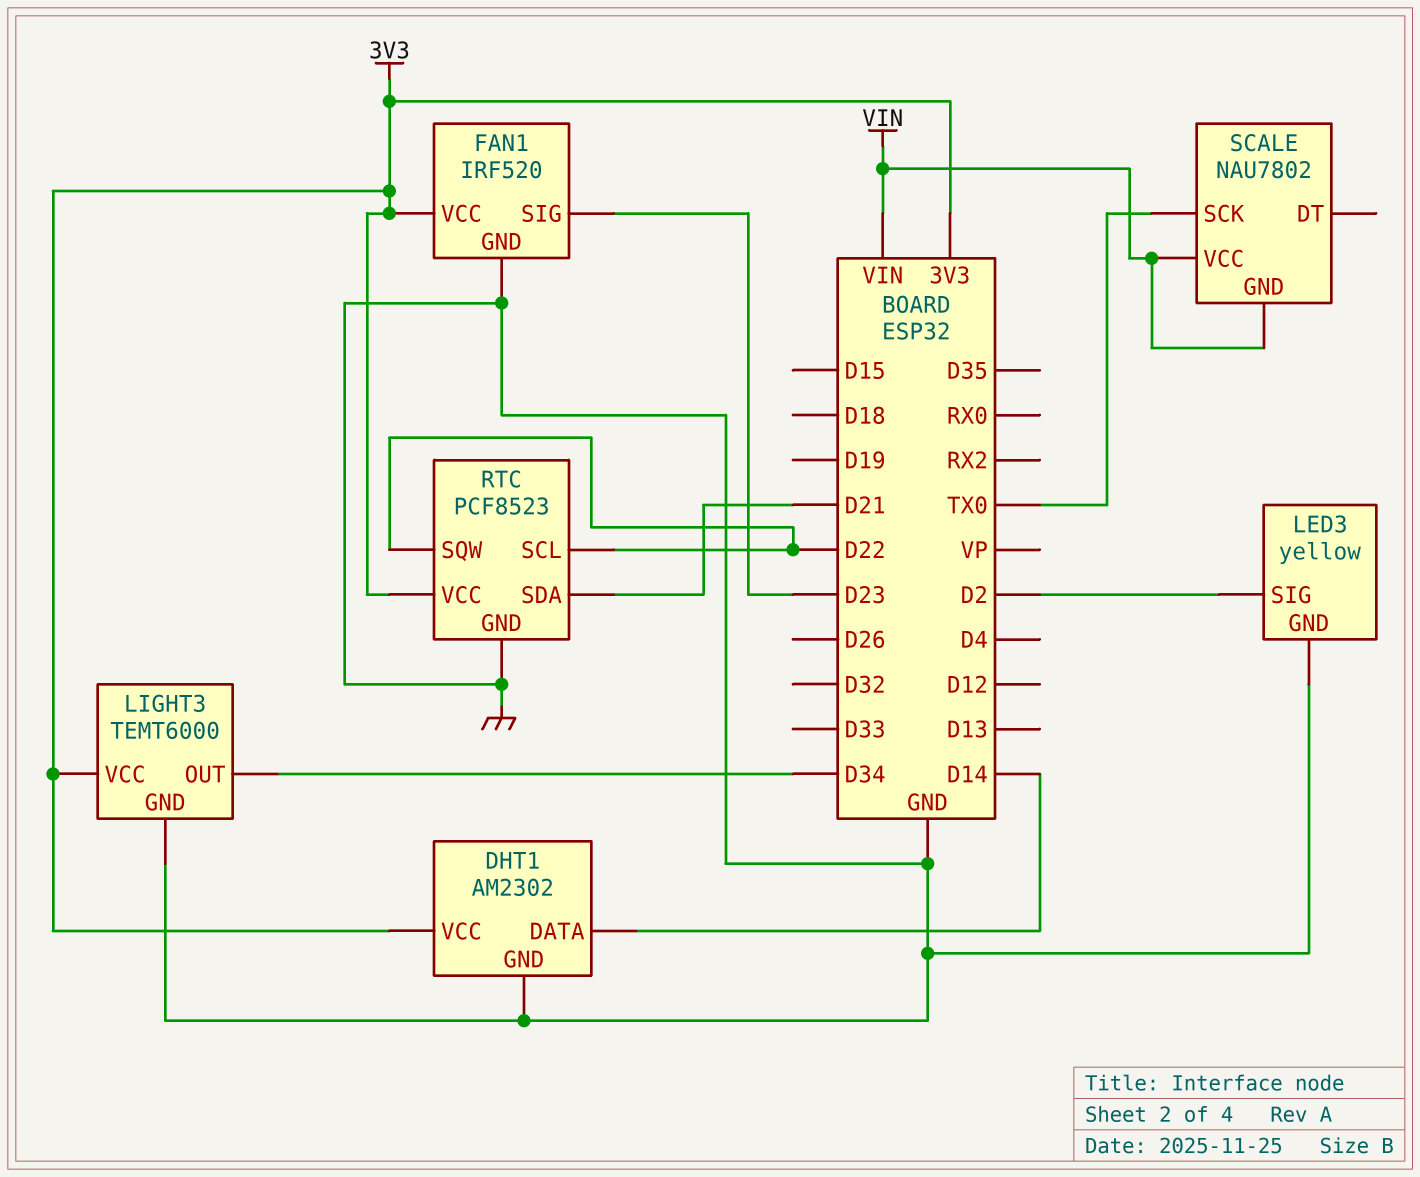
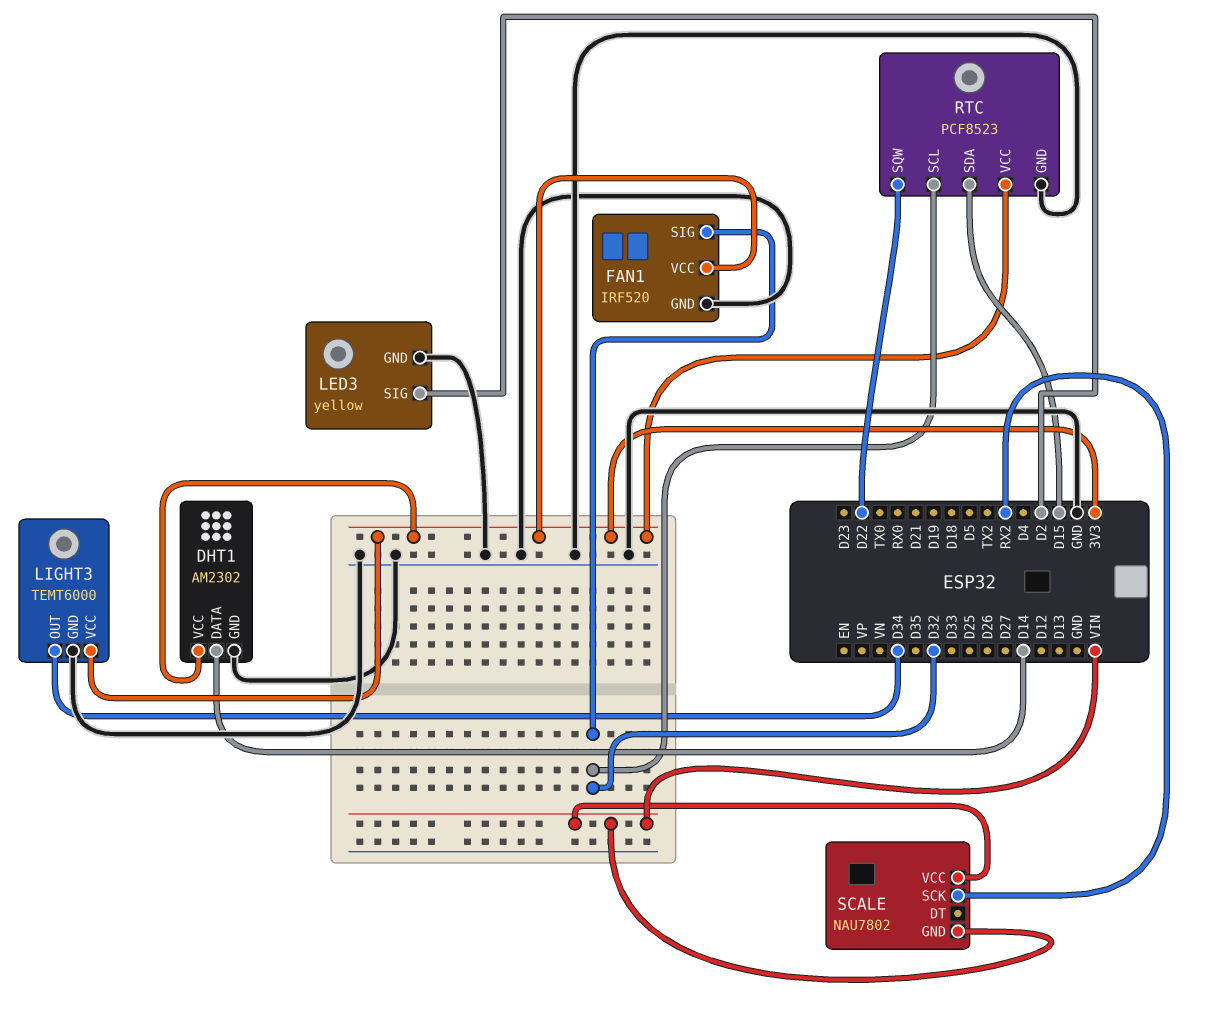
FAN1 pin SIG: D23 -> D32
RTC pin SCL: D22 -> D32
RTC pin SDA: D21 -> D15
SCALE pin SCK: TX0 -> RX2

